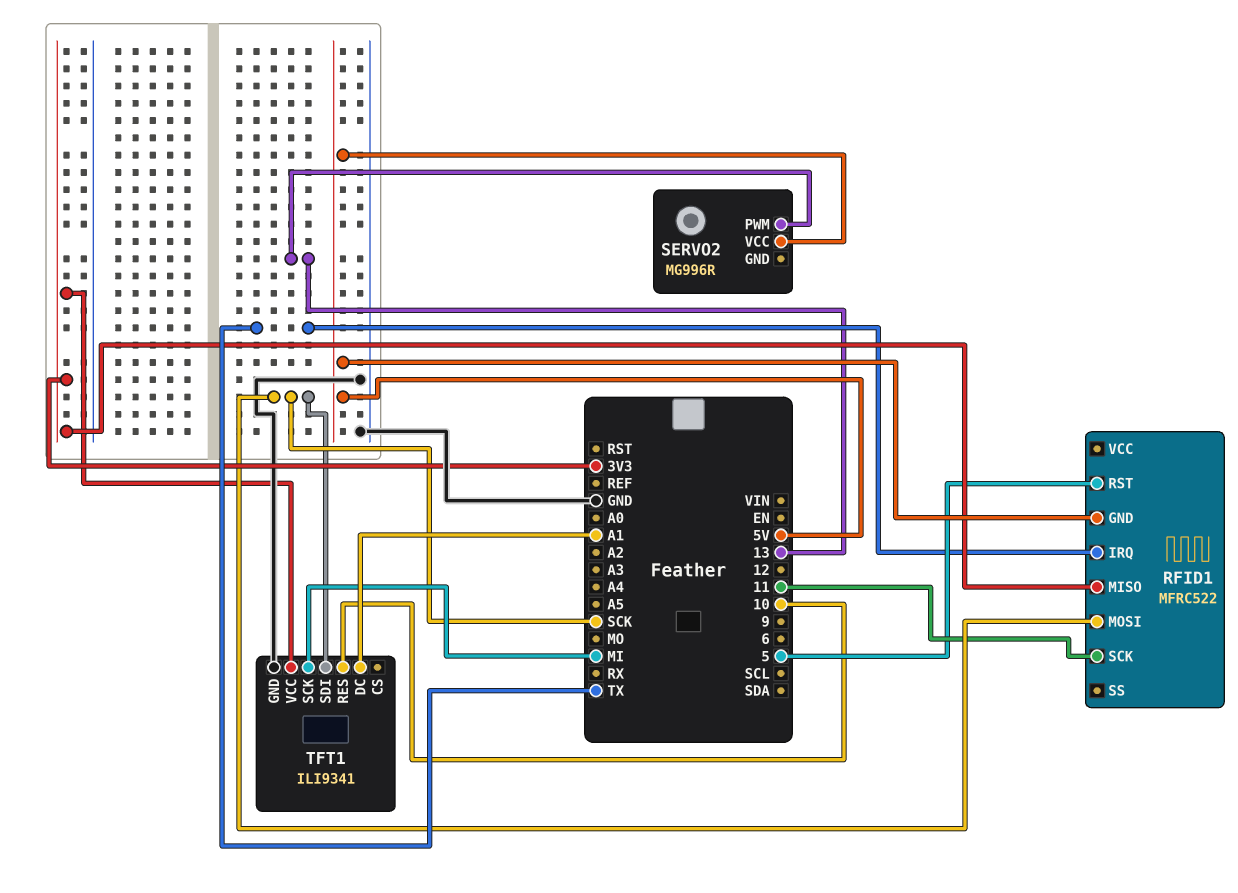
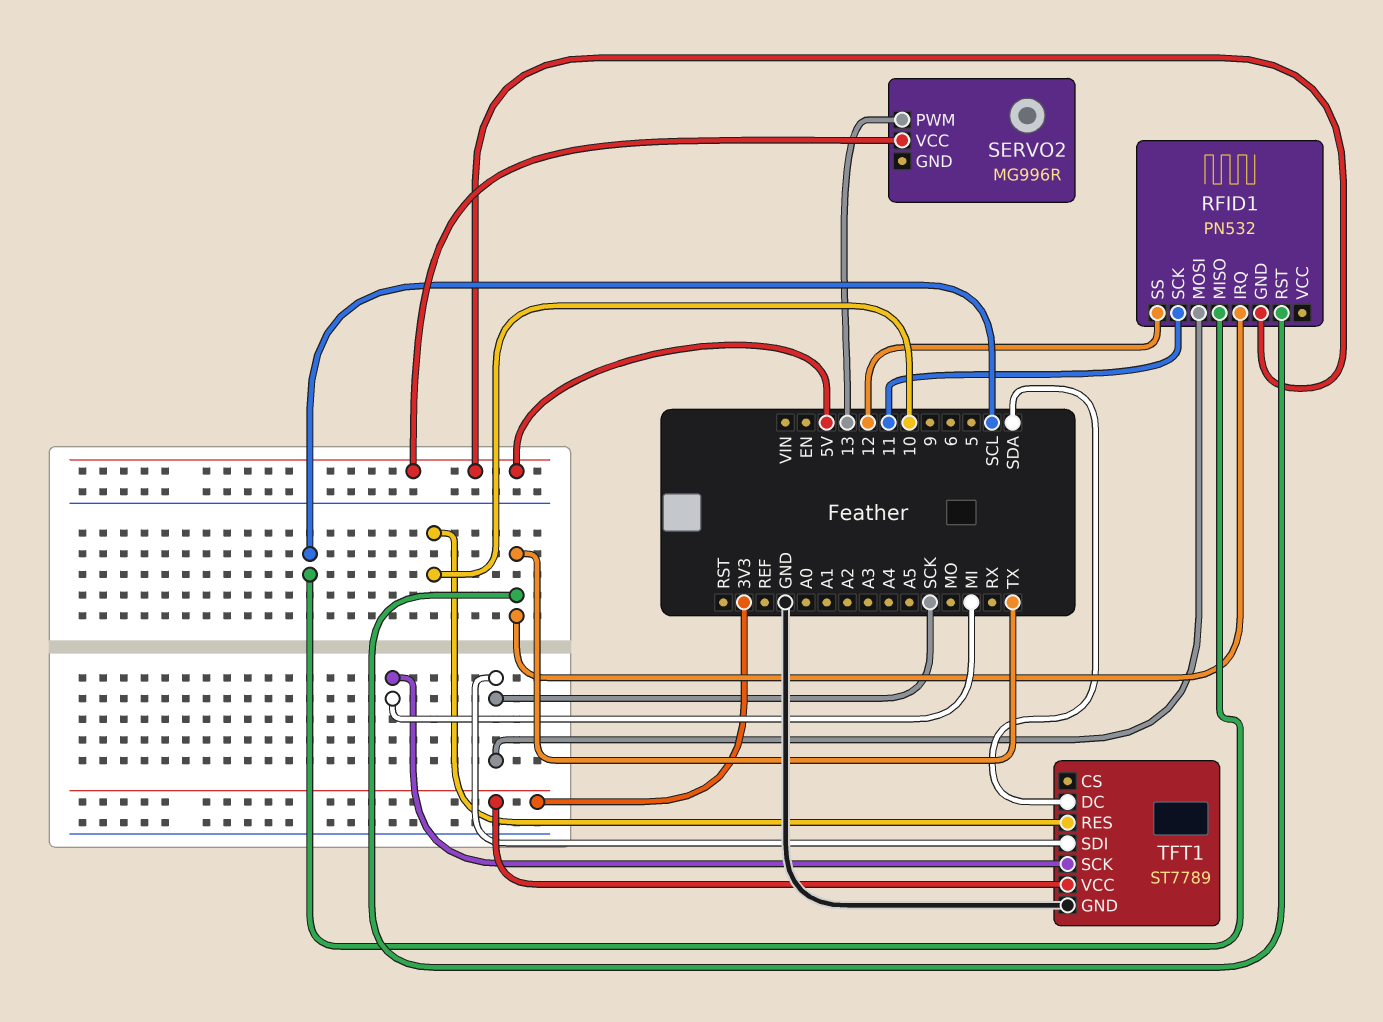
RFID1: MFRC522 -> PN532
RFID1 pin MISO: 3V3 -> SCL
RFID1 pin RST: 5 -> TX
RFID1 pin SS: none -> 12
TFT1: ILI9341 -> ST7789
TFT1 pin DC: A1 -> SDA

